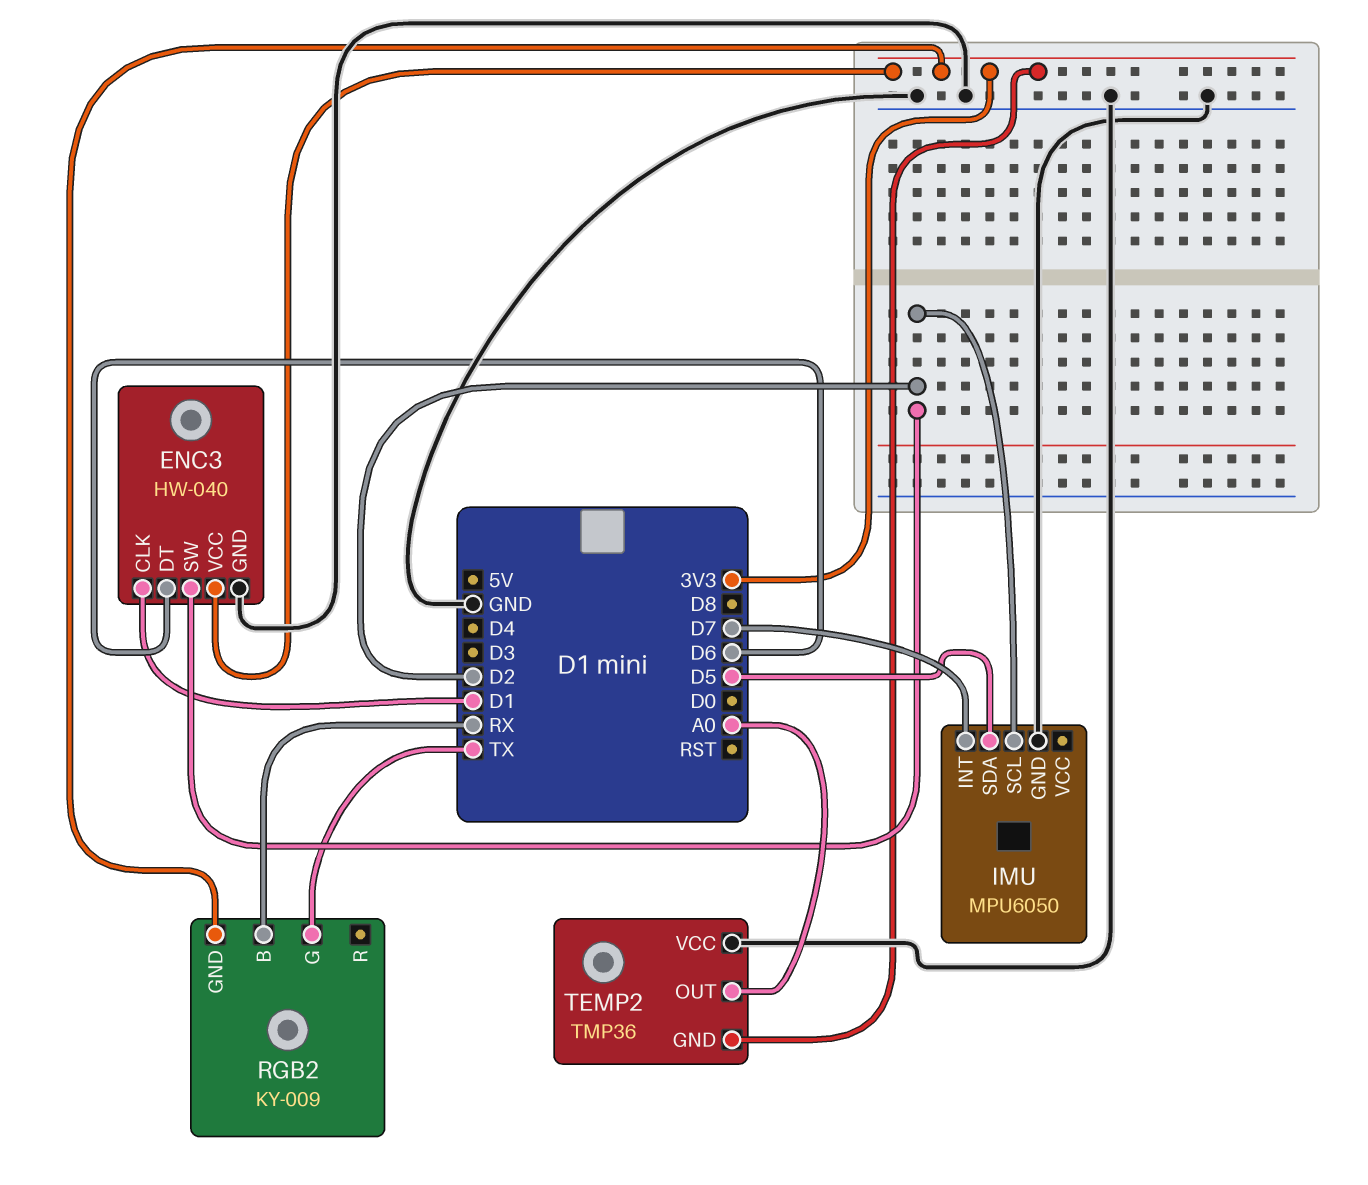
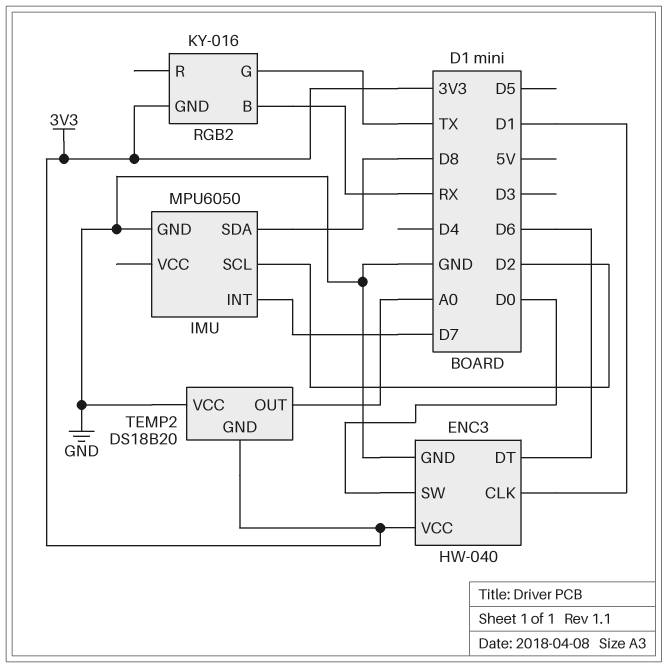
ENC3 pin SW: D2 -> D0
IMU pin SDA: D5 -> D8
RGB2: KY-009 -> KY-016
TEMP2: TMP36 -> DS18B20

